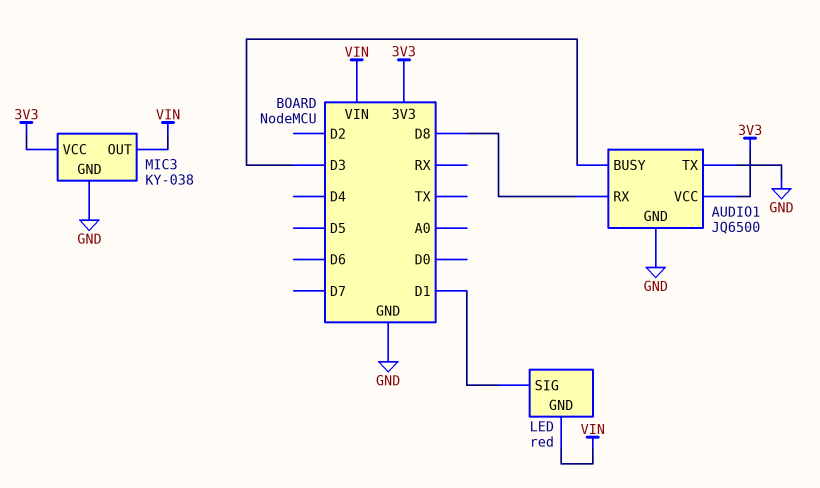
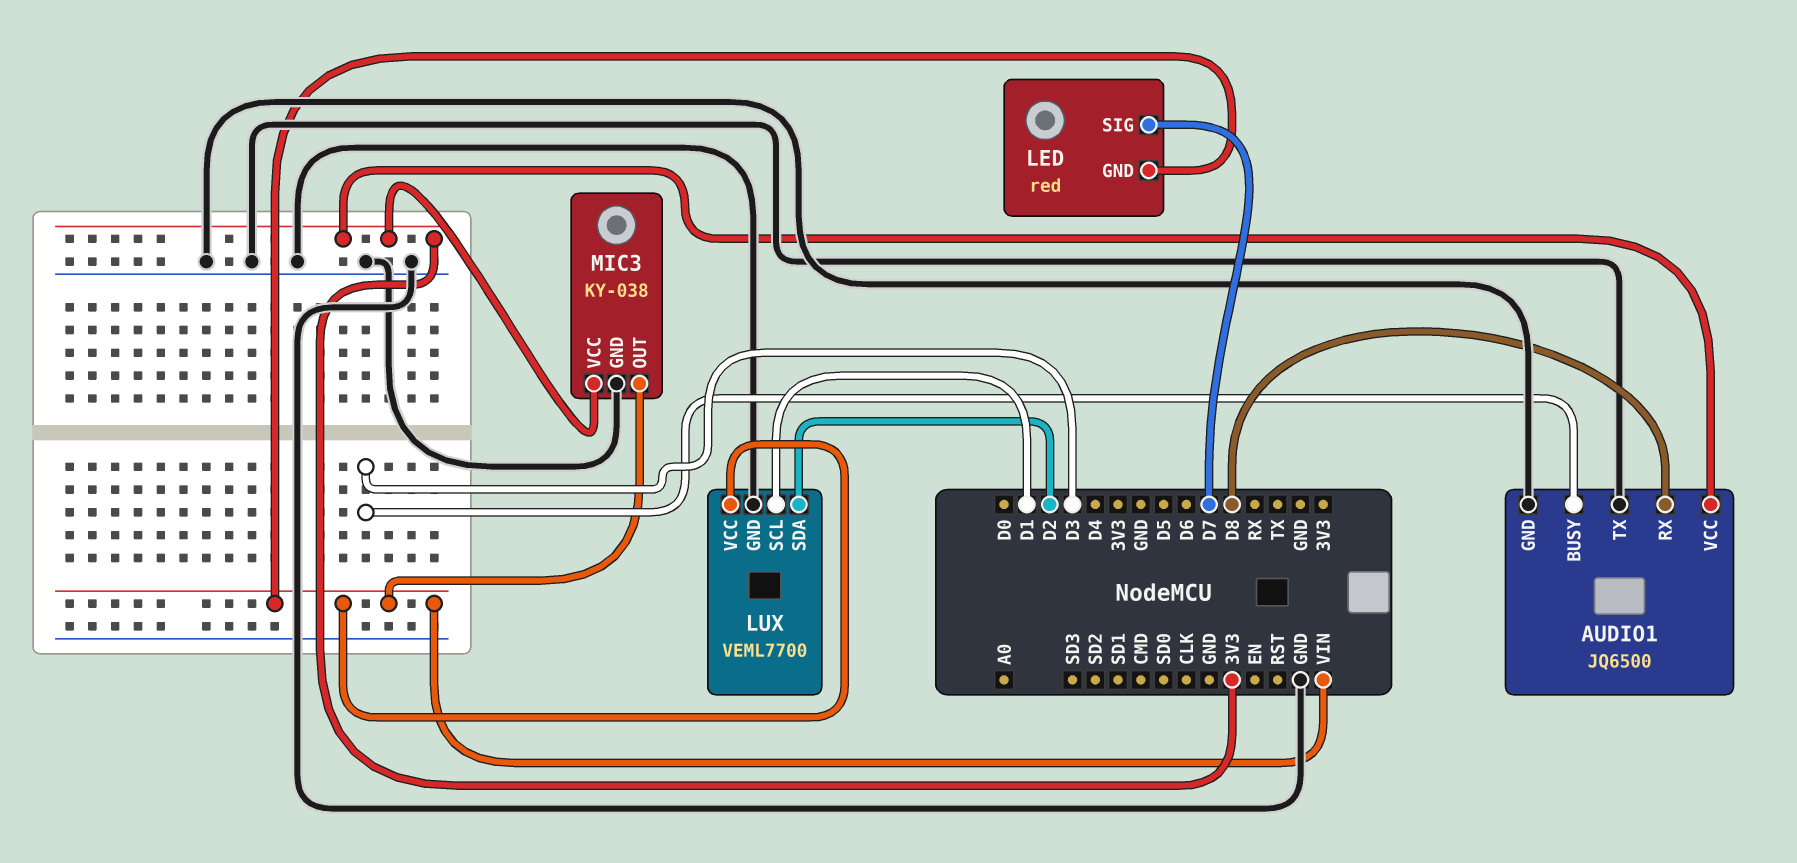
LED pin SIG: D1 -> D7
LUX: none -> VEML7700
LUX pin GND: none -> GND
LUX pin SCL: none -> D1
LUX pin SDA: none -> D2
LUX pin VCC: none -> VIN

